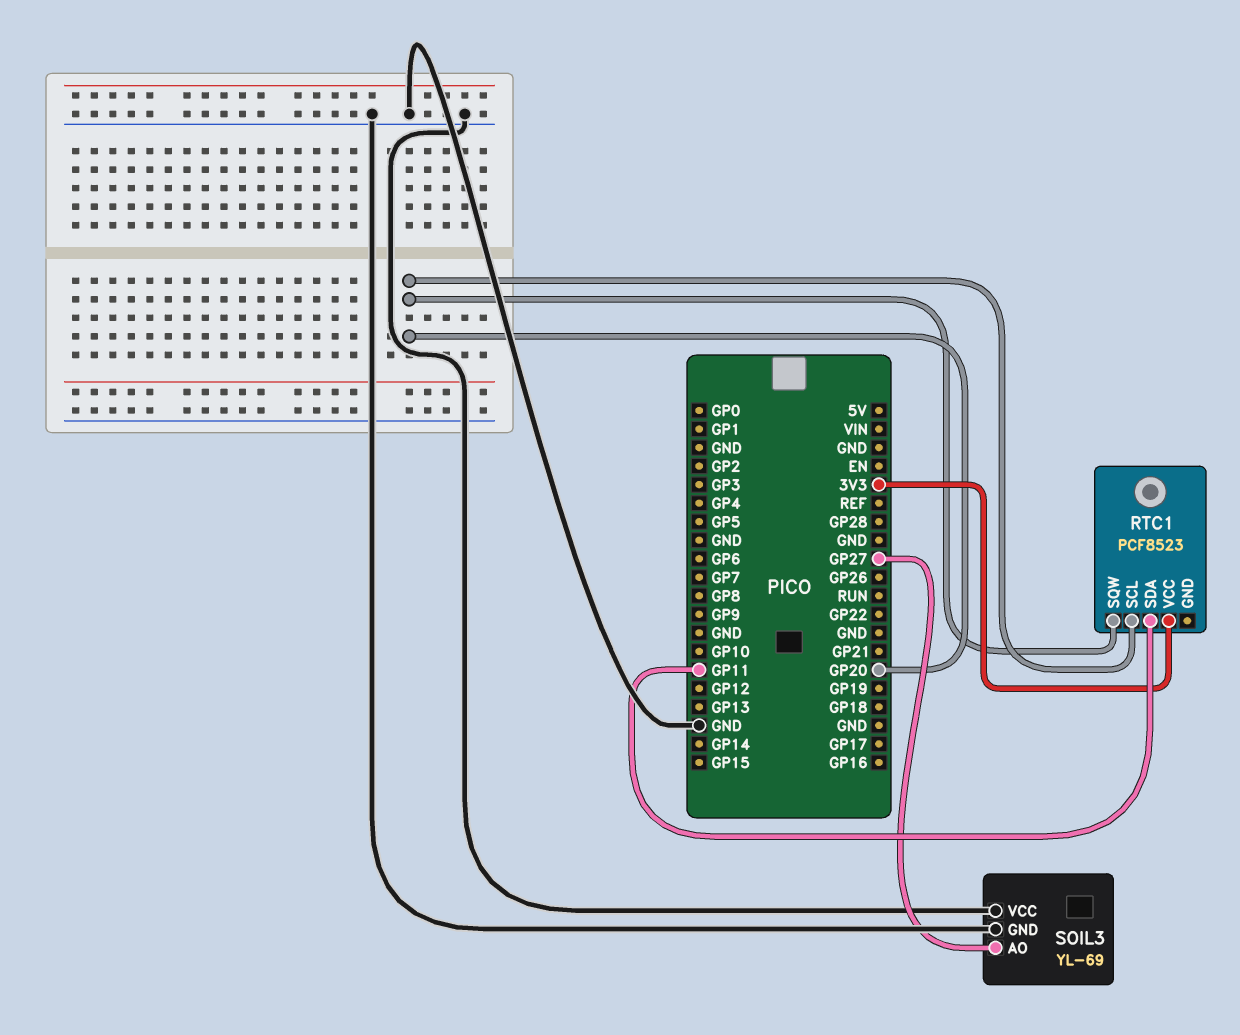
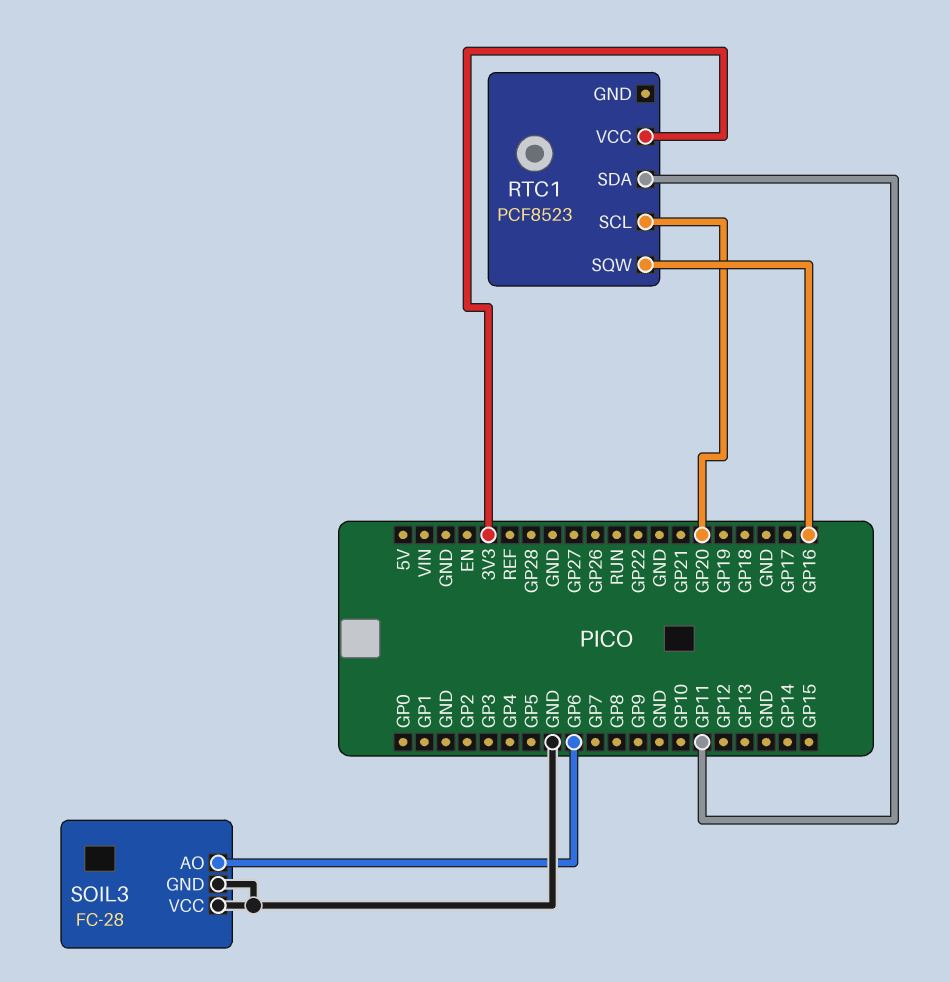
RTC1 pin SQW: GP20 -> GP16
SOIL3: YL-69 -> FC-28
SOIL3 pin AO: GP27 -> GP6

